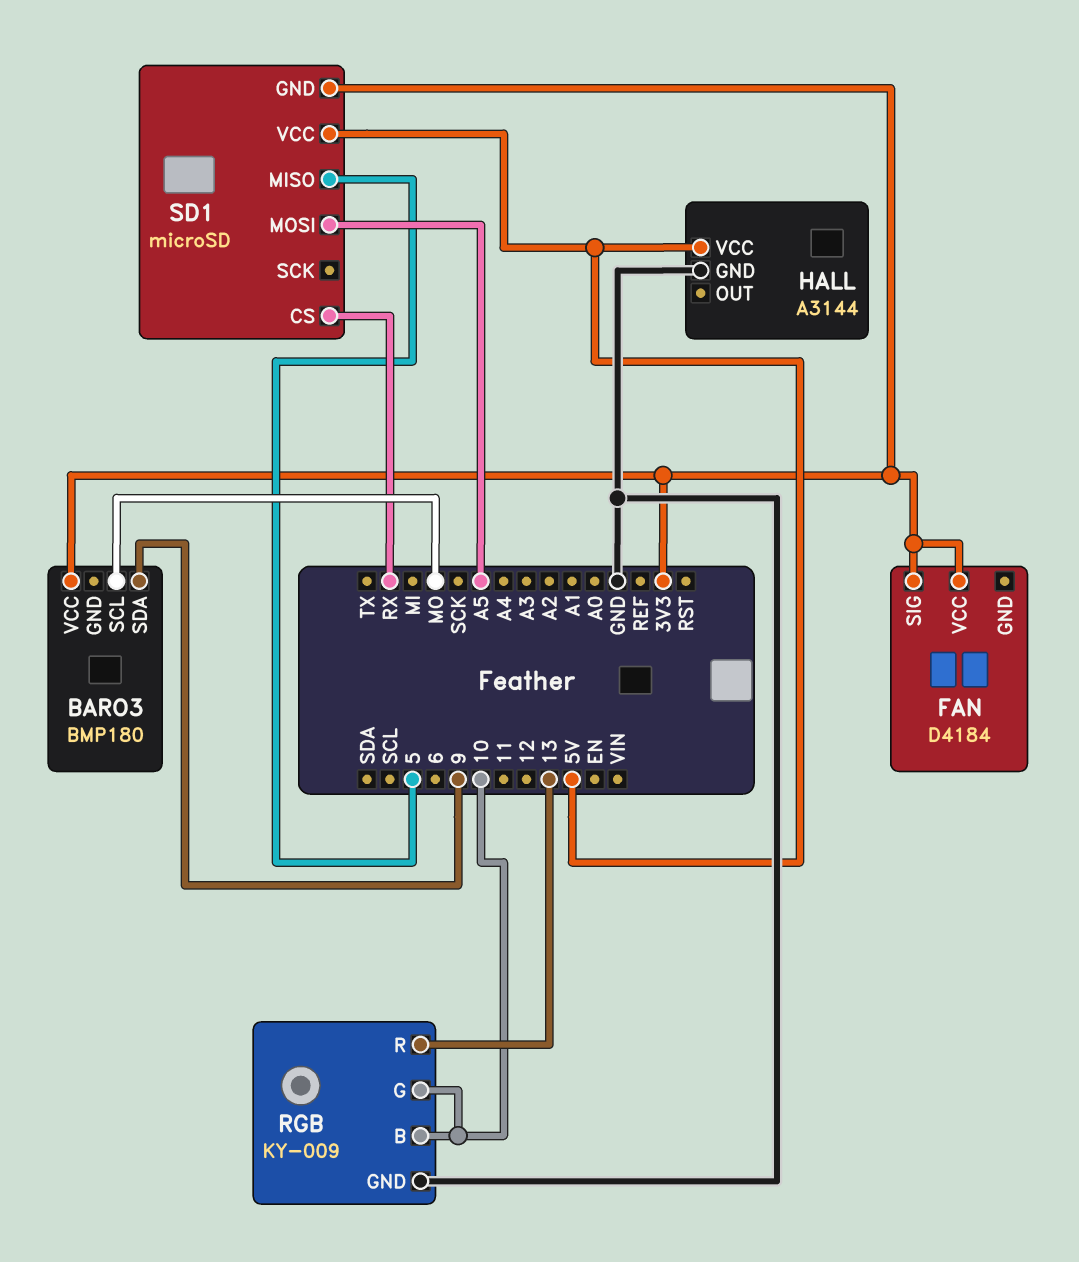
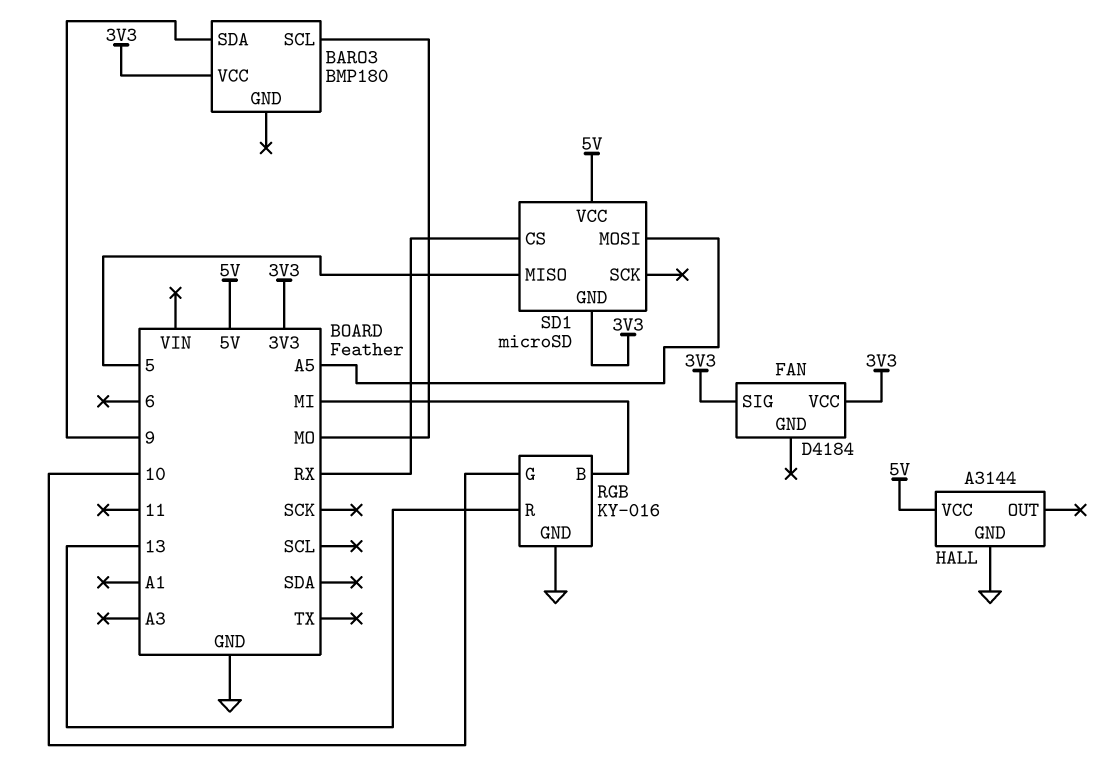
RGB: KY-009 -> KY-016
RGB pin B: 10 -> MI

